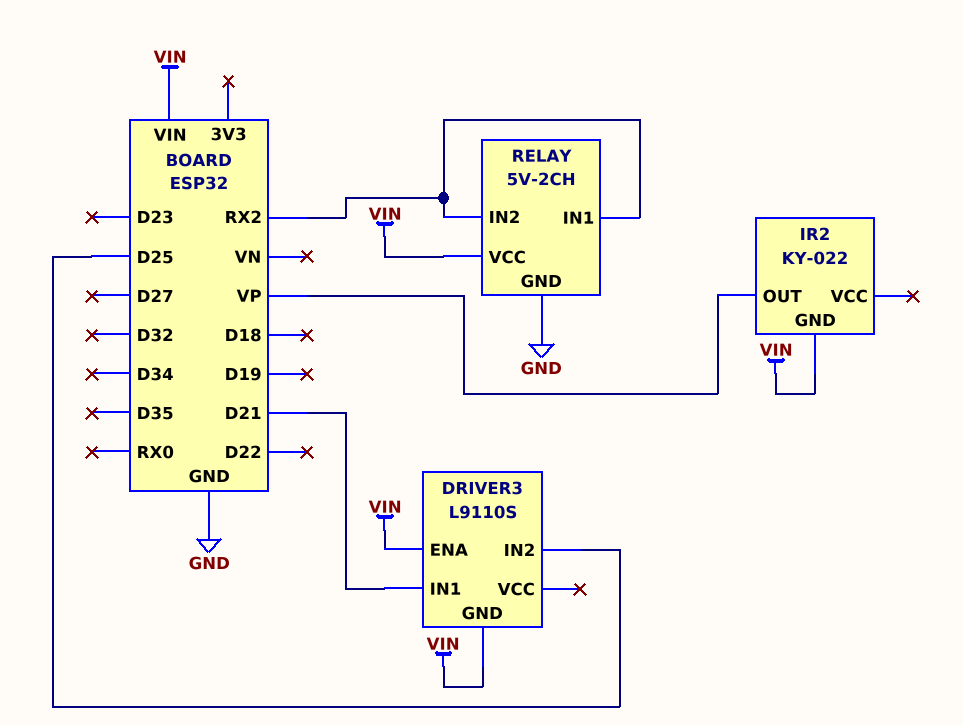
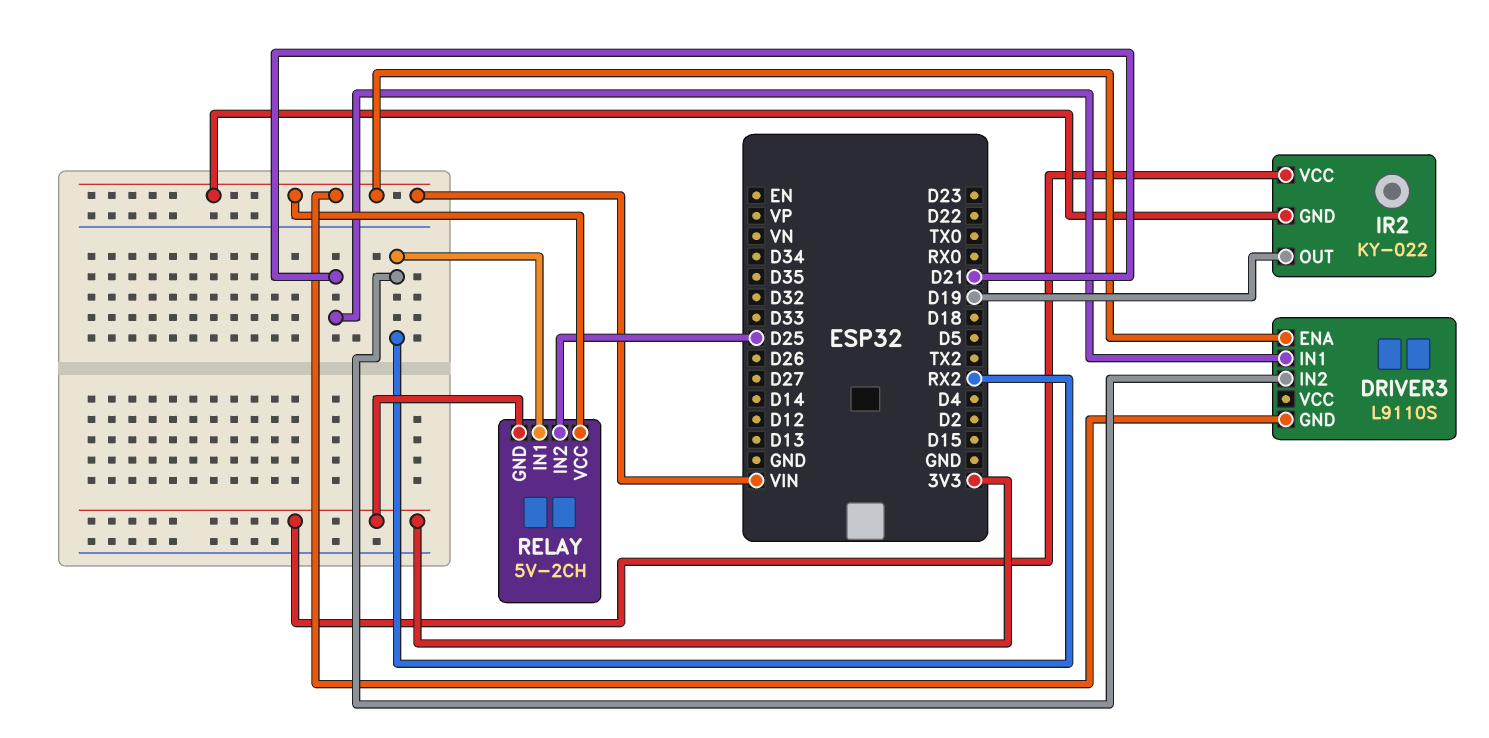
DRIVER3 pin IN2: D25 -> RX2
IR2 pin OUT: VP -> D19
IR2 pin VCC: none -> 3V3
RELAY pin GND: GND -> 3V3
RELAY pin IN2: RX2 -> D25

